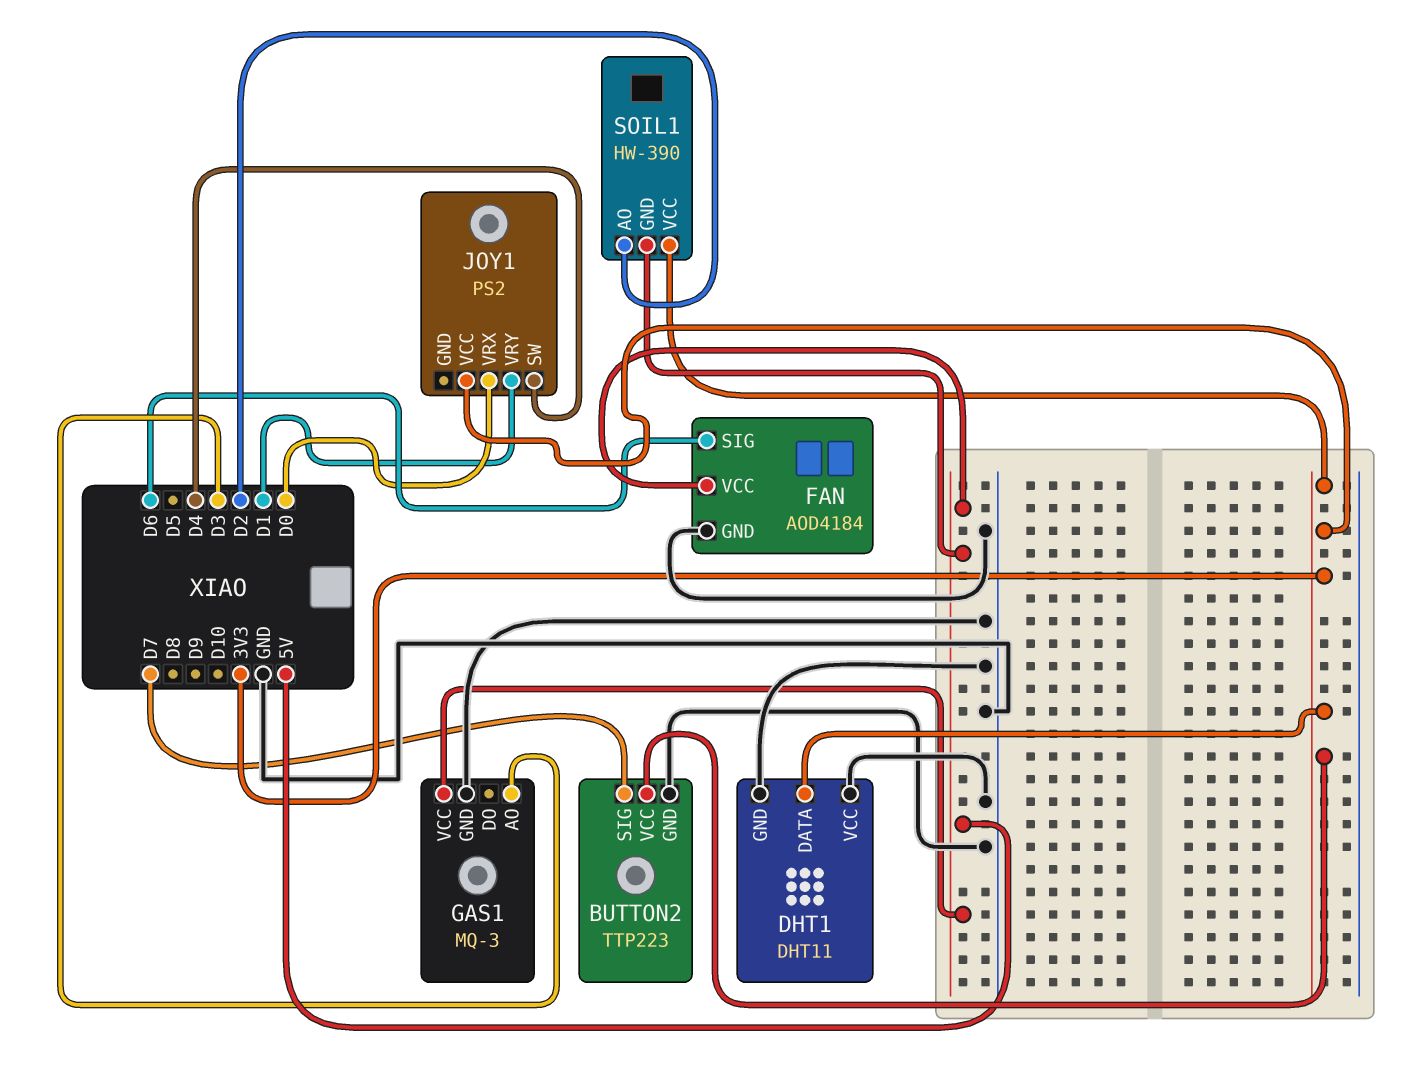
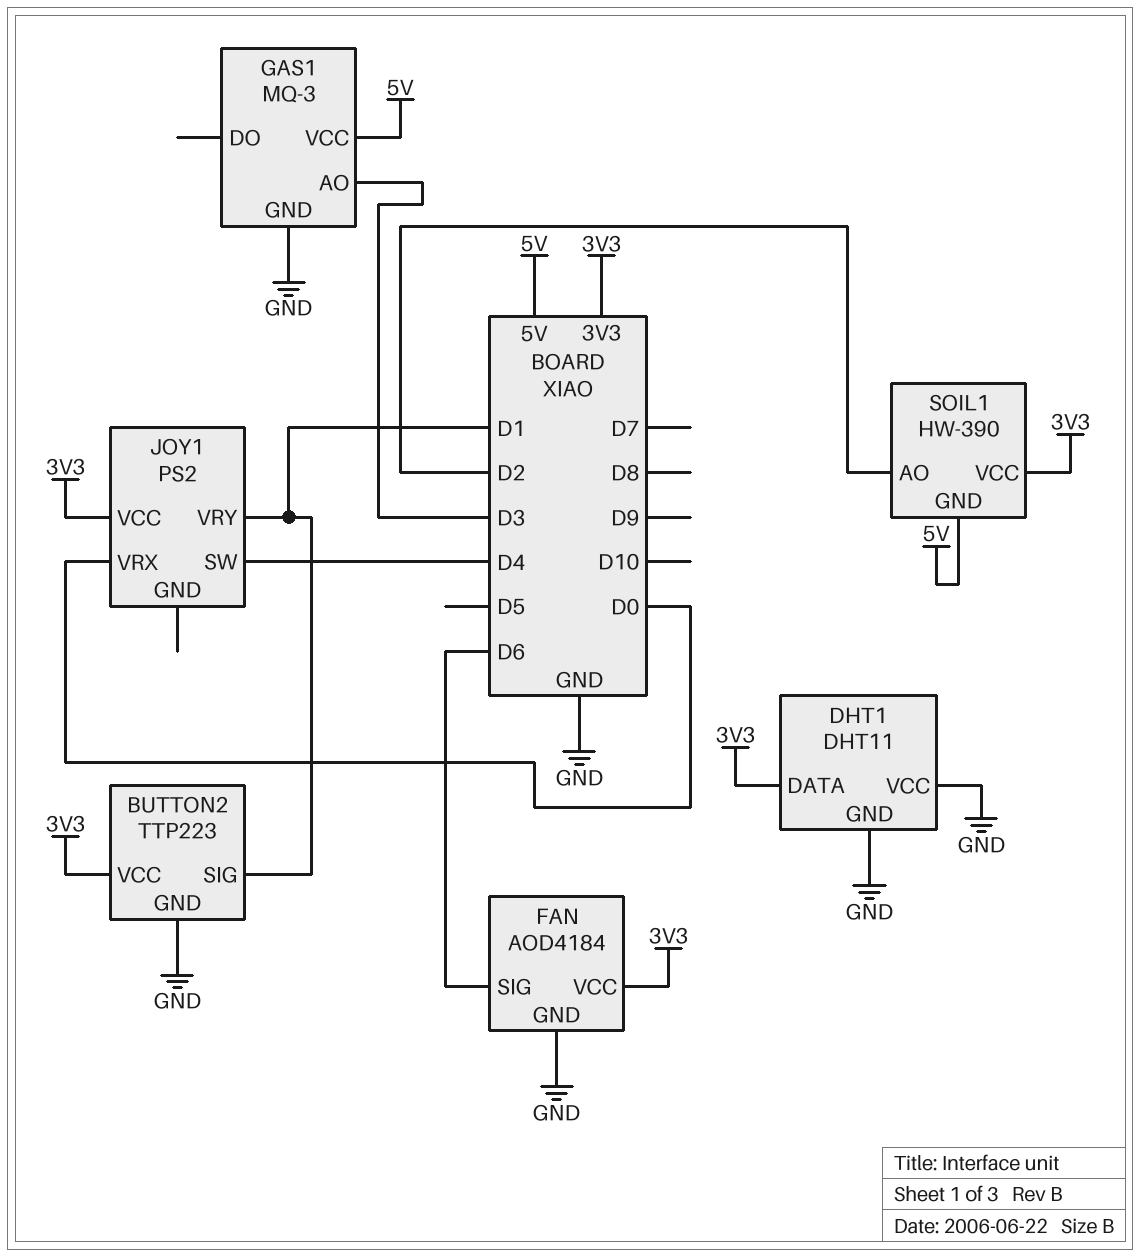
BUTTON2 pin SIG: D7 -> D1
FAN pin VCC: 5V -> 3V3

